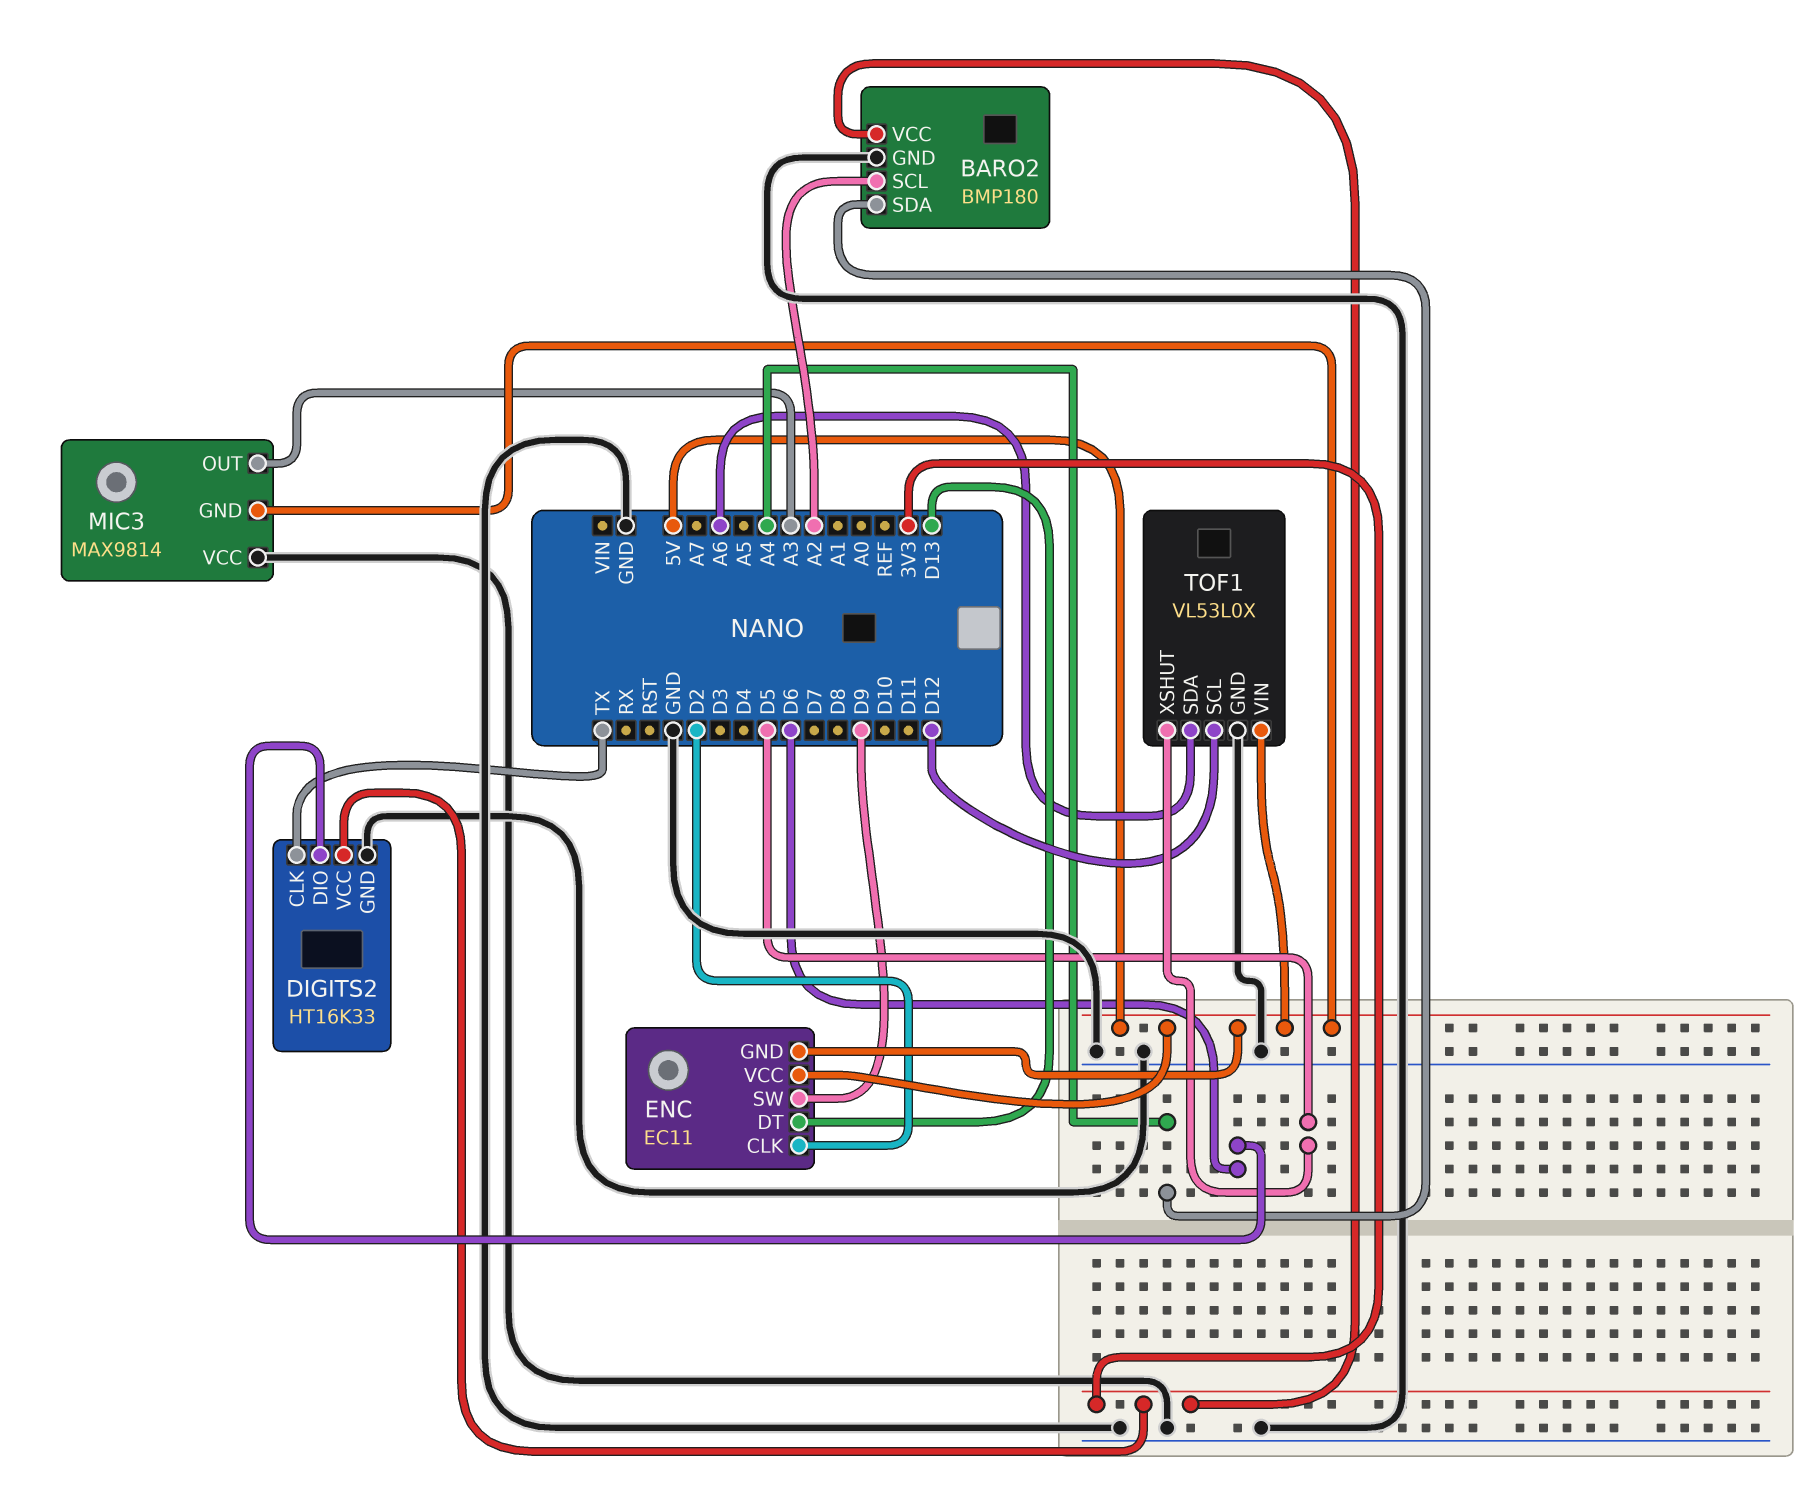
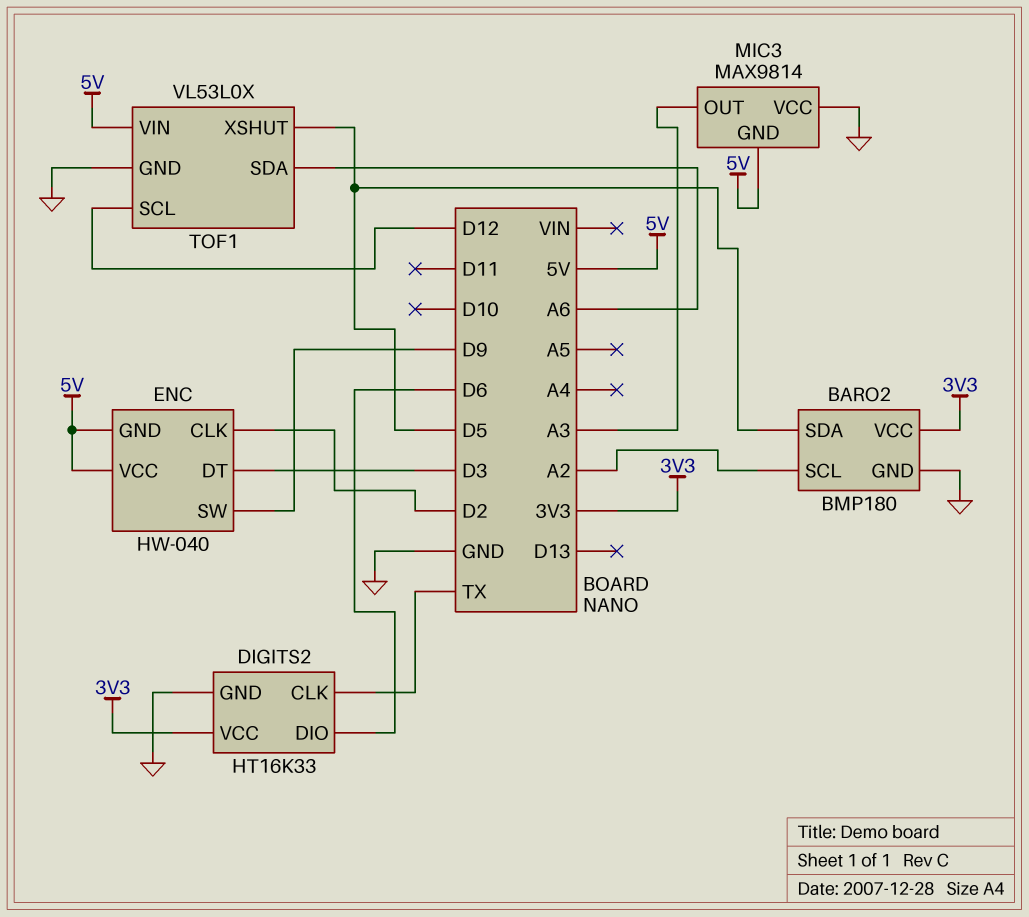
BARO2 pin SDA: A4 -> D5
ENC: EC11 -> HW-040
ENC pin DT: D13 -> D3

